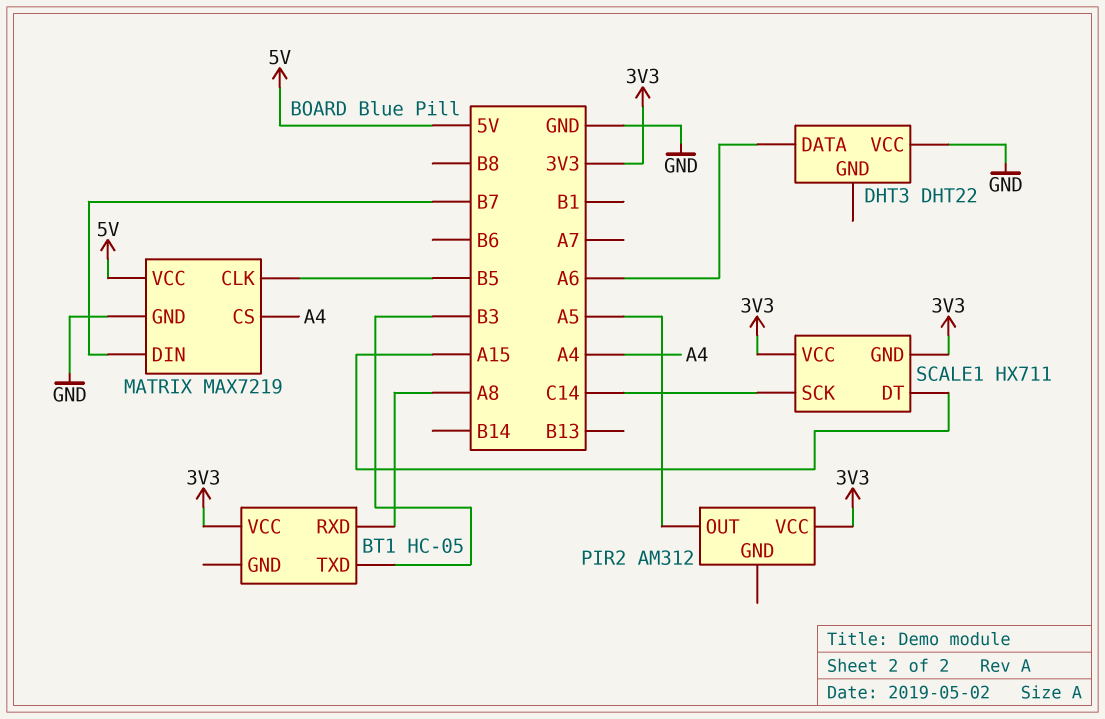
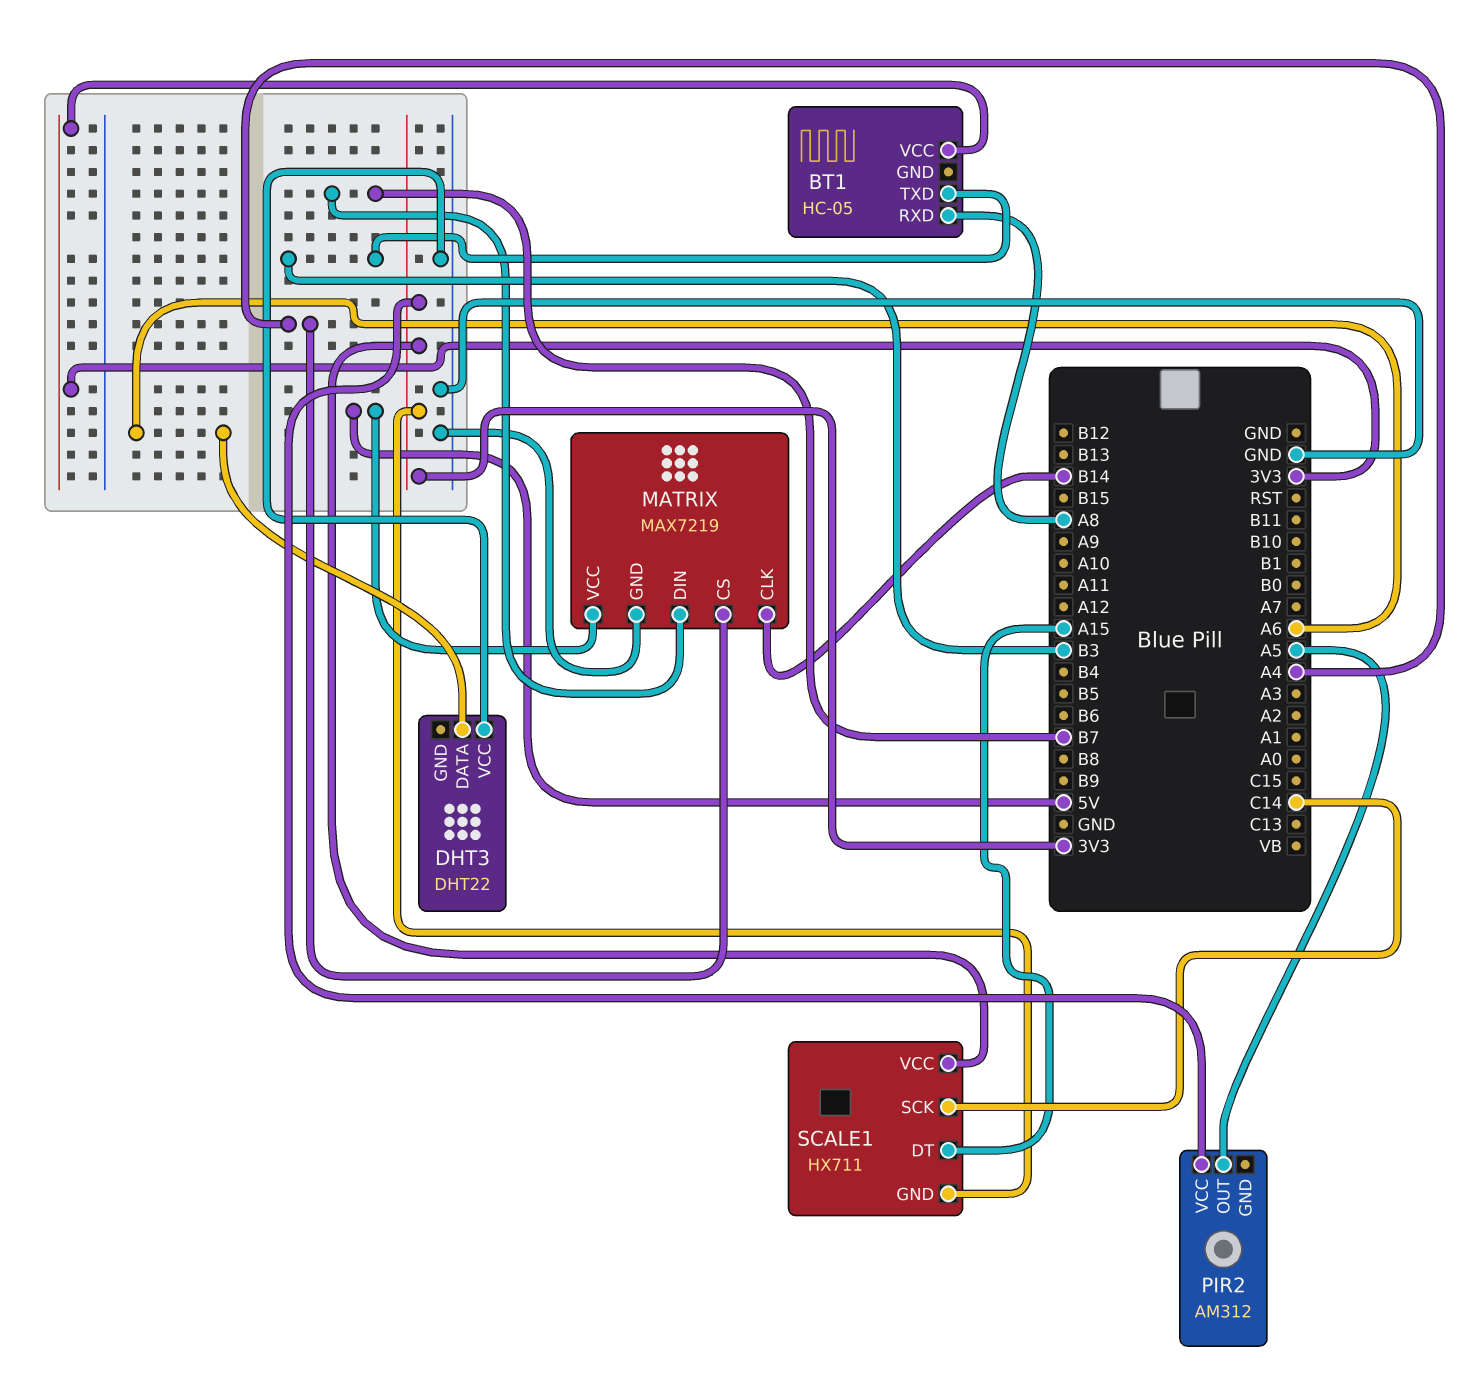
MATRIX pin CLK: B5 -> B14

